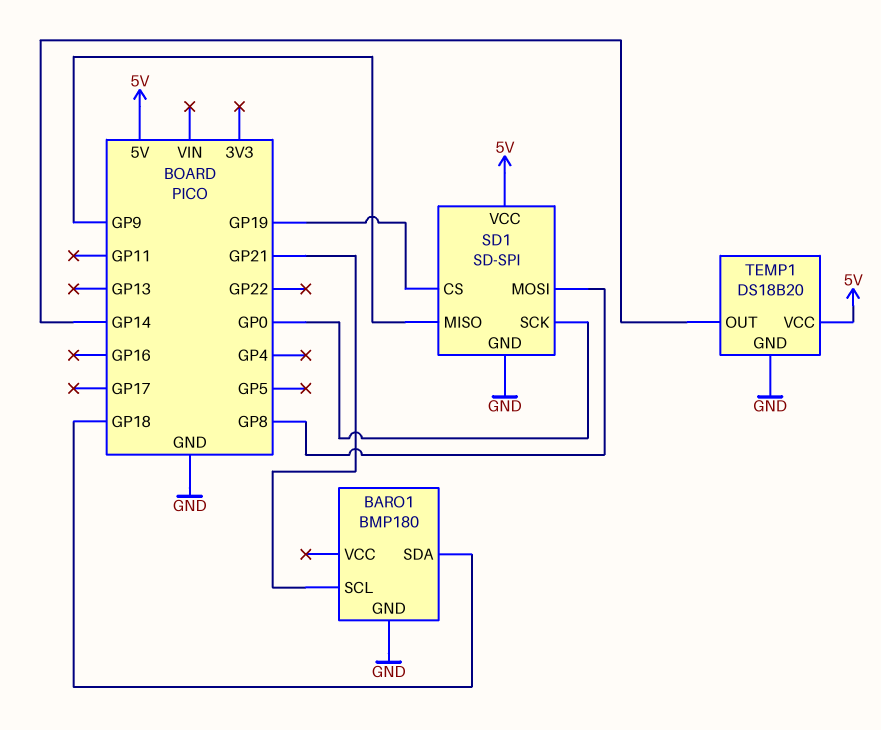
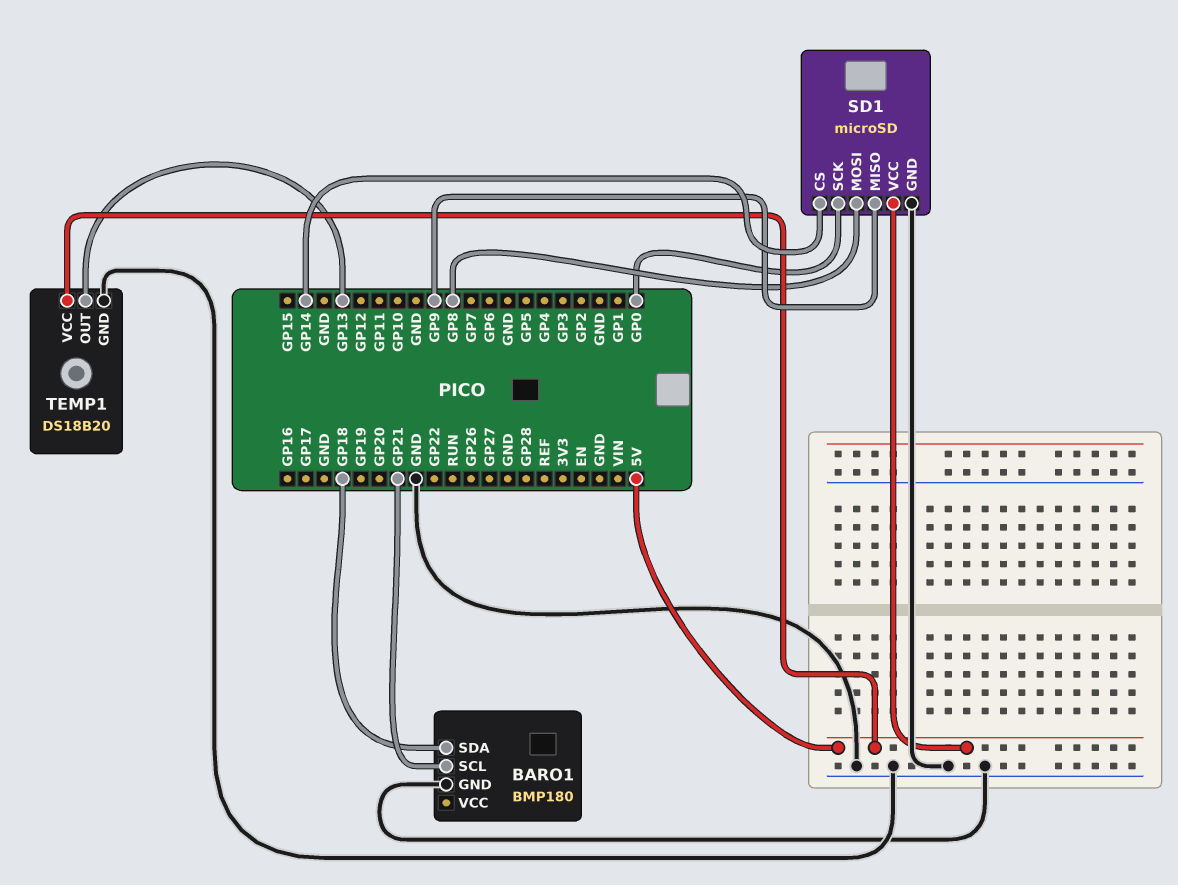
SD1: SD-SPI -> microSD
SD1 pin CS: GP19 -> GP14
TEMP1 pin OUT: GP14 -> GP13

